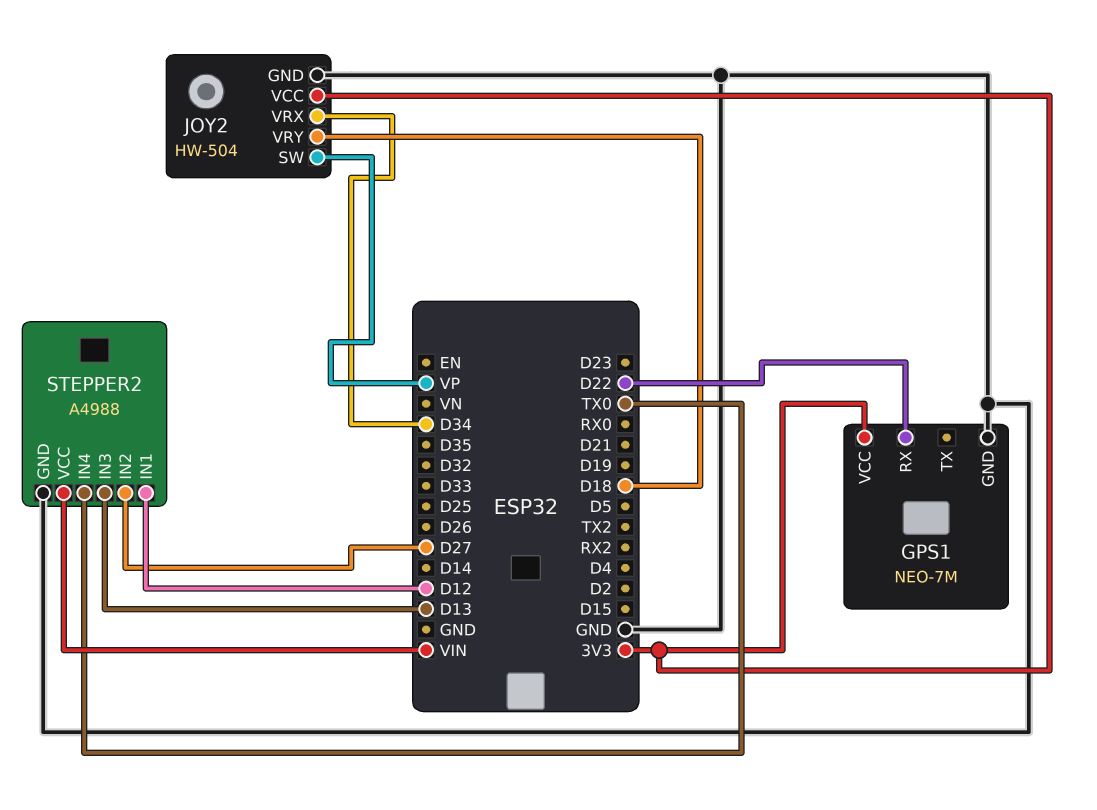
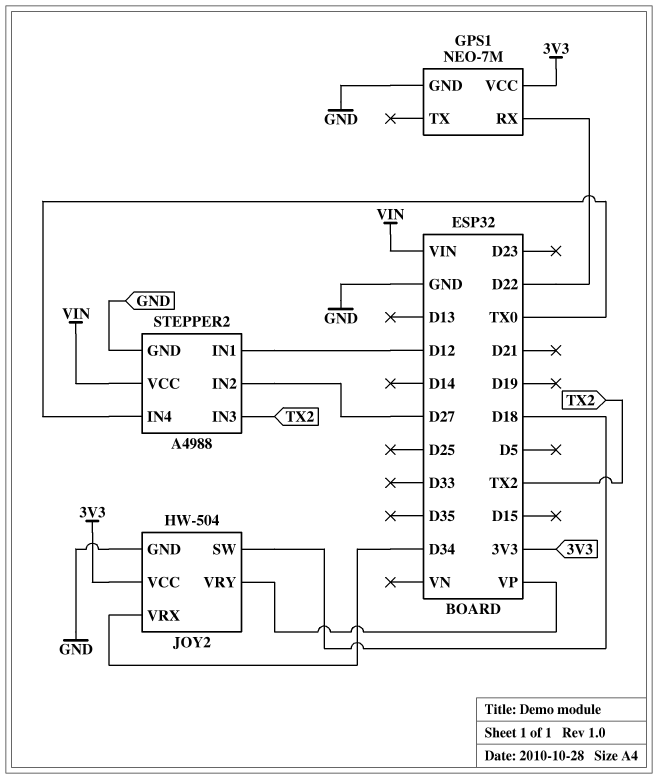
JOY2 pin SW: VP -> D18
JOY2 pin VRY: D18 -> VP
STEPPER2 pin IN3: D13 -> TX2

